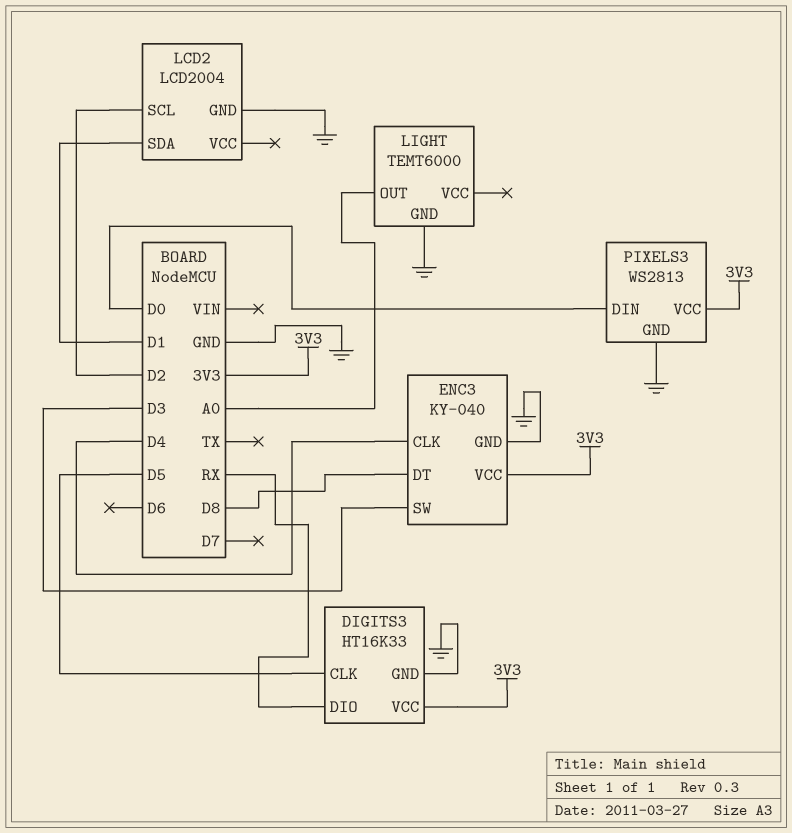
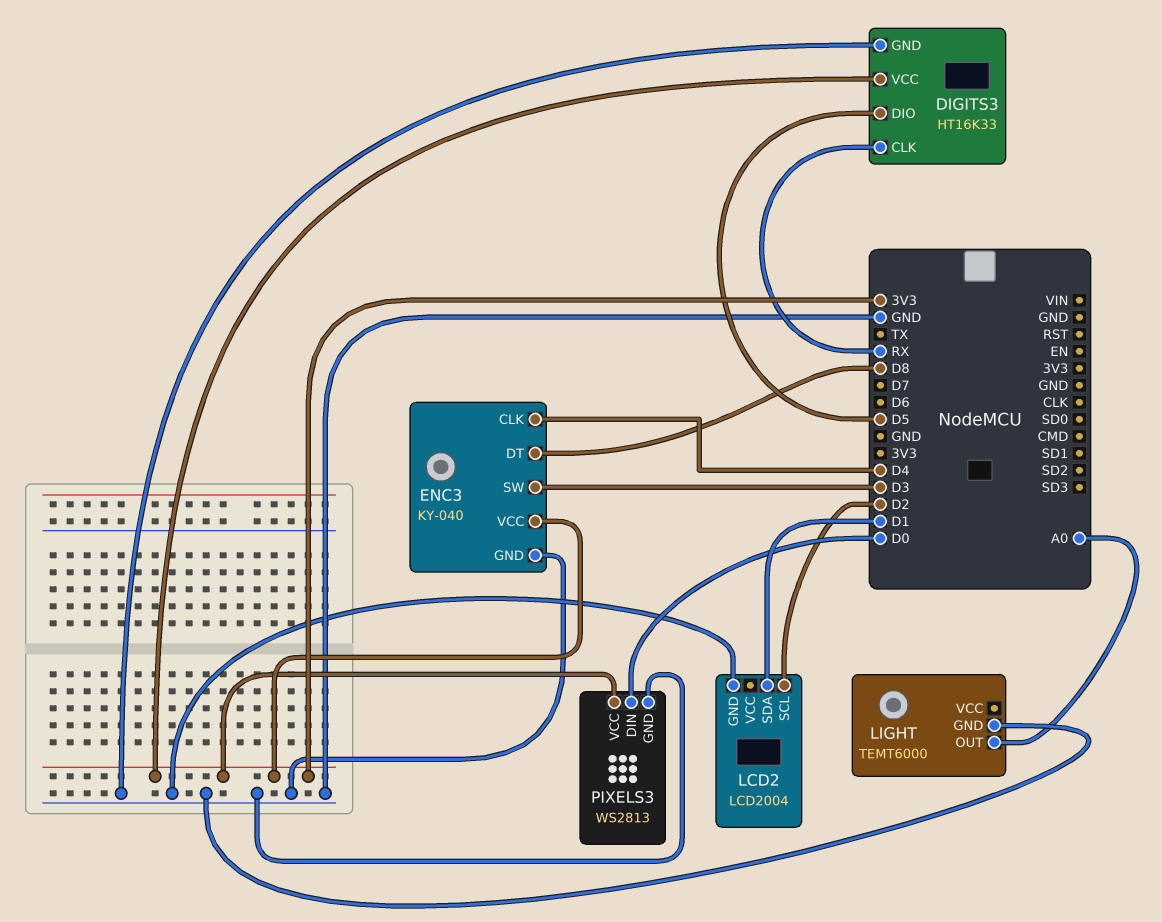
DIGITS3 pin CLK: D5 -> RX
DIGITS3 pin DIO: RX -> D5

